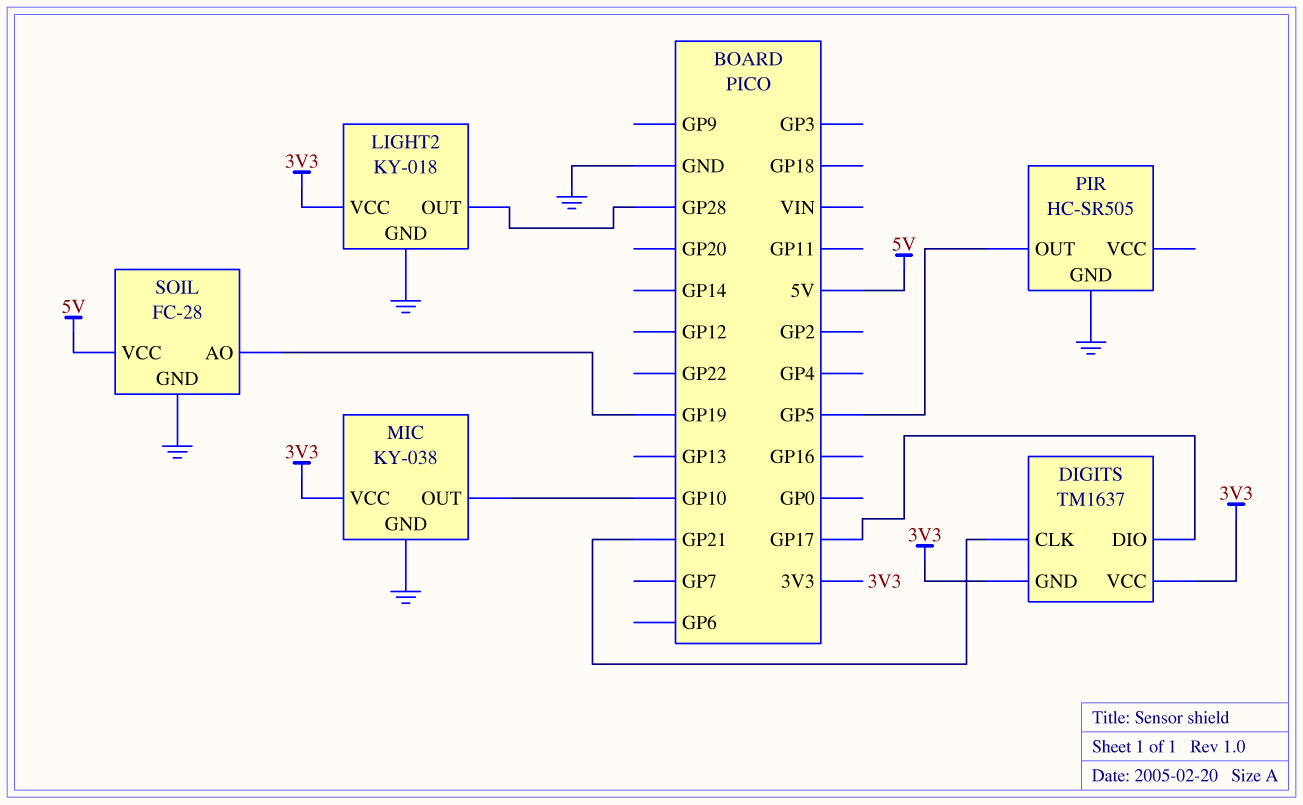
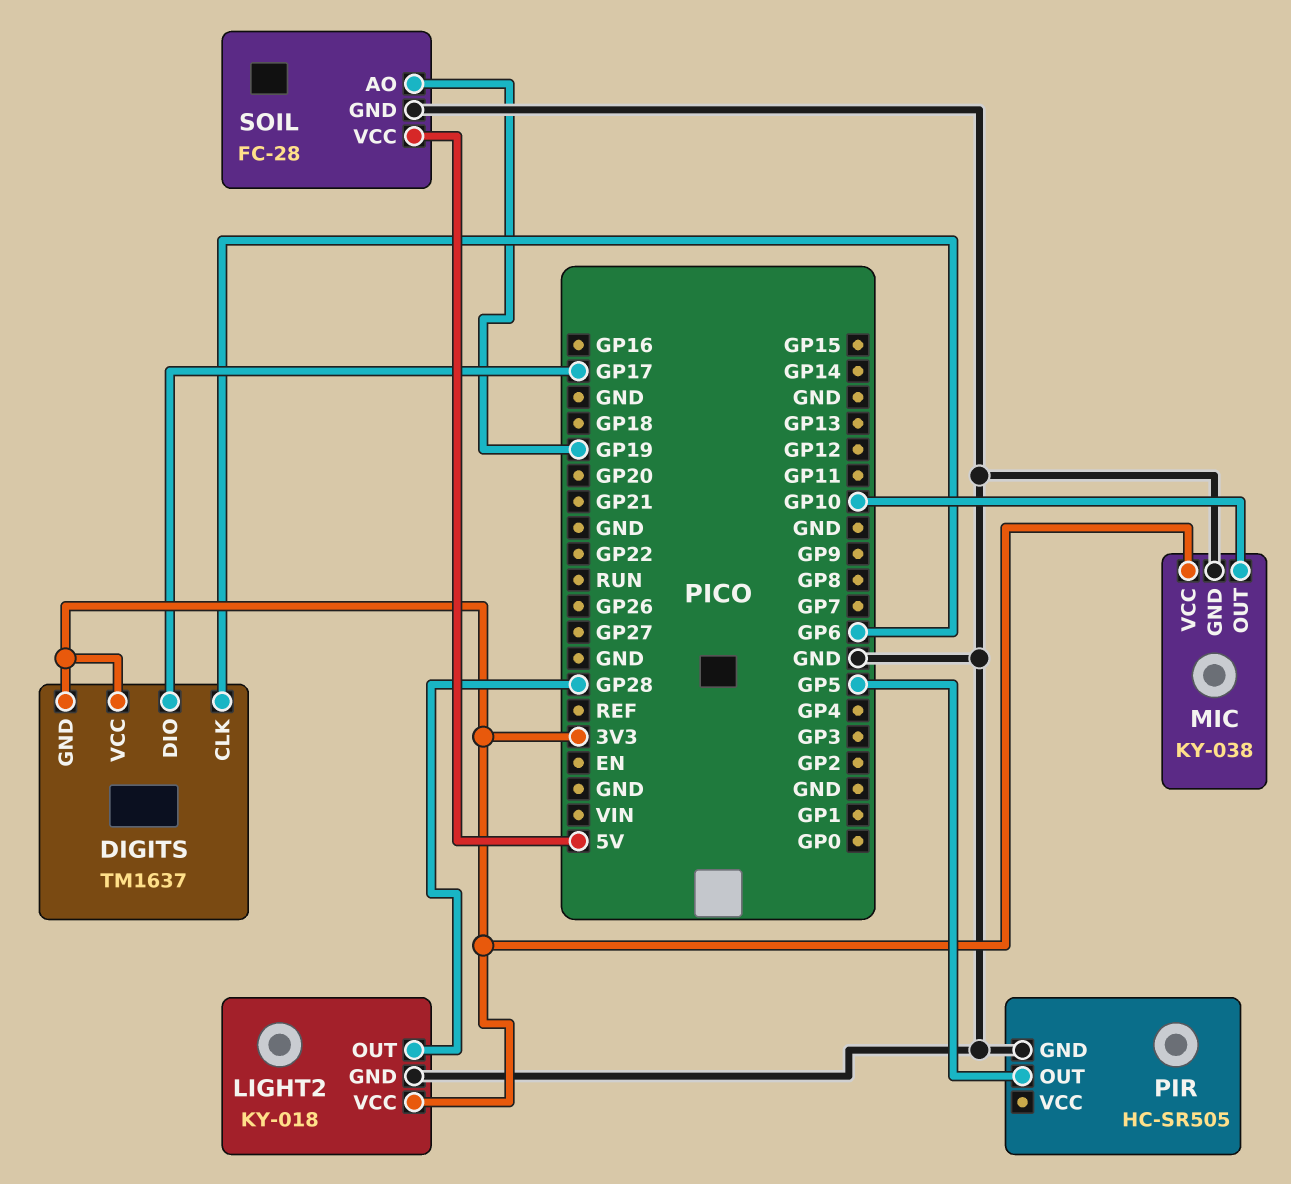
DIGITS pin CLK: GP21 -> GP6

